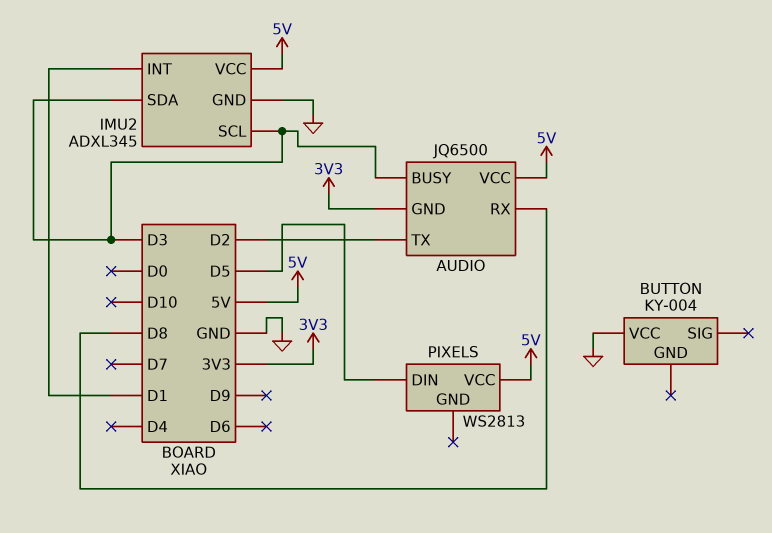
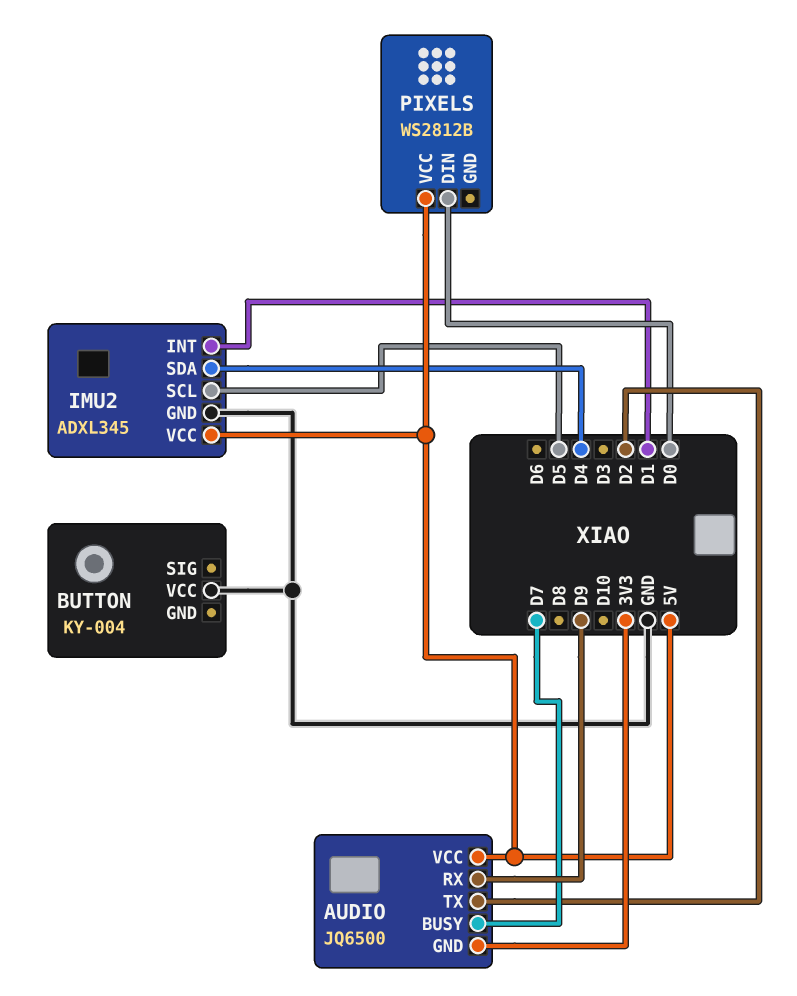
AUDIO pin BUSY: D3 -> D7
AUDIO pin RX: D8 -> D9
IMU2 pin SCL: D3 -> D5
IMU2 pin SDA: D3 -> D4
PIXELS: WS2813 -> WS2812B
PIXELS pin DIN: D5 -> D0

